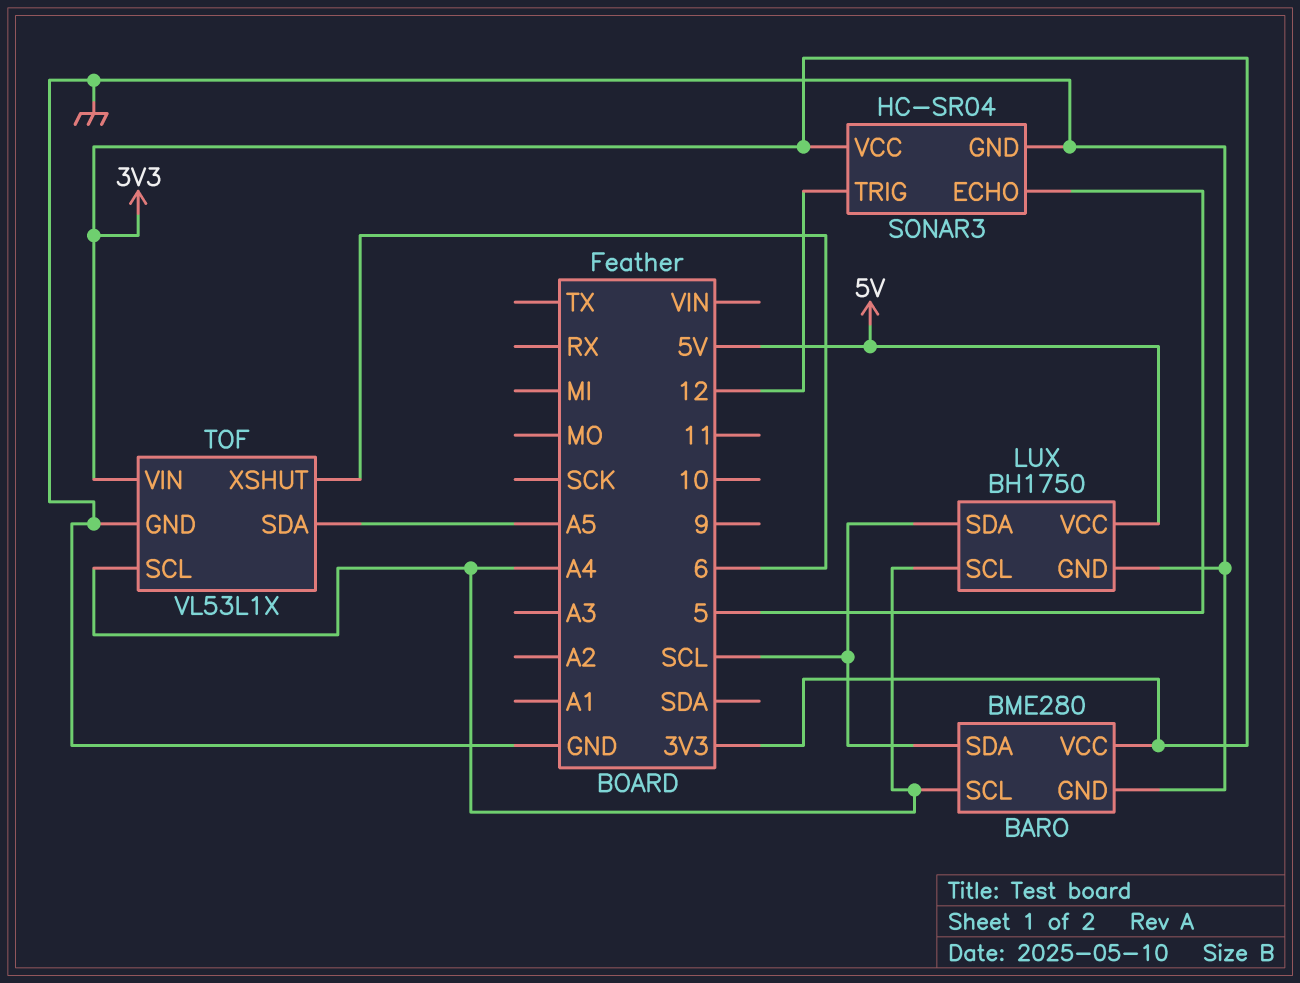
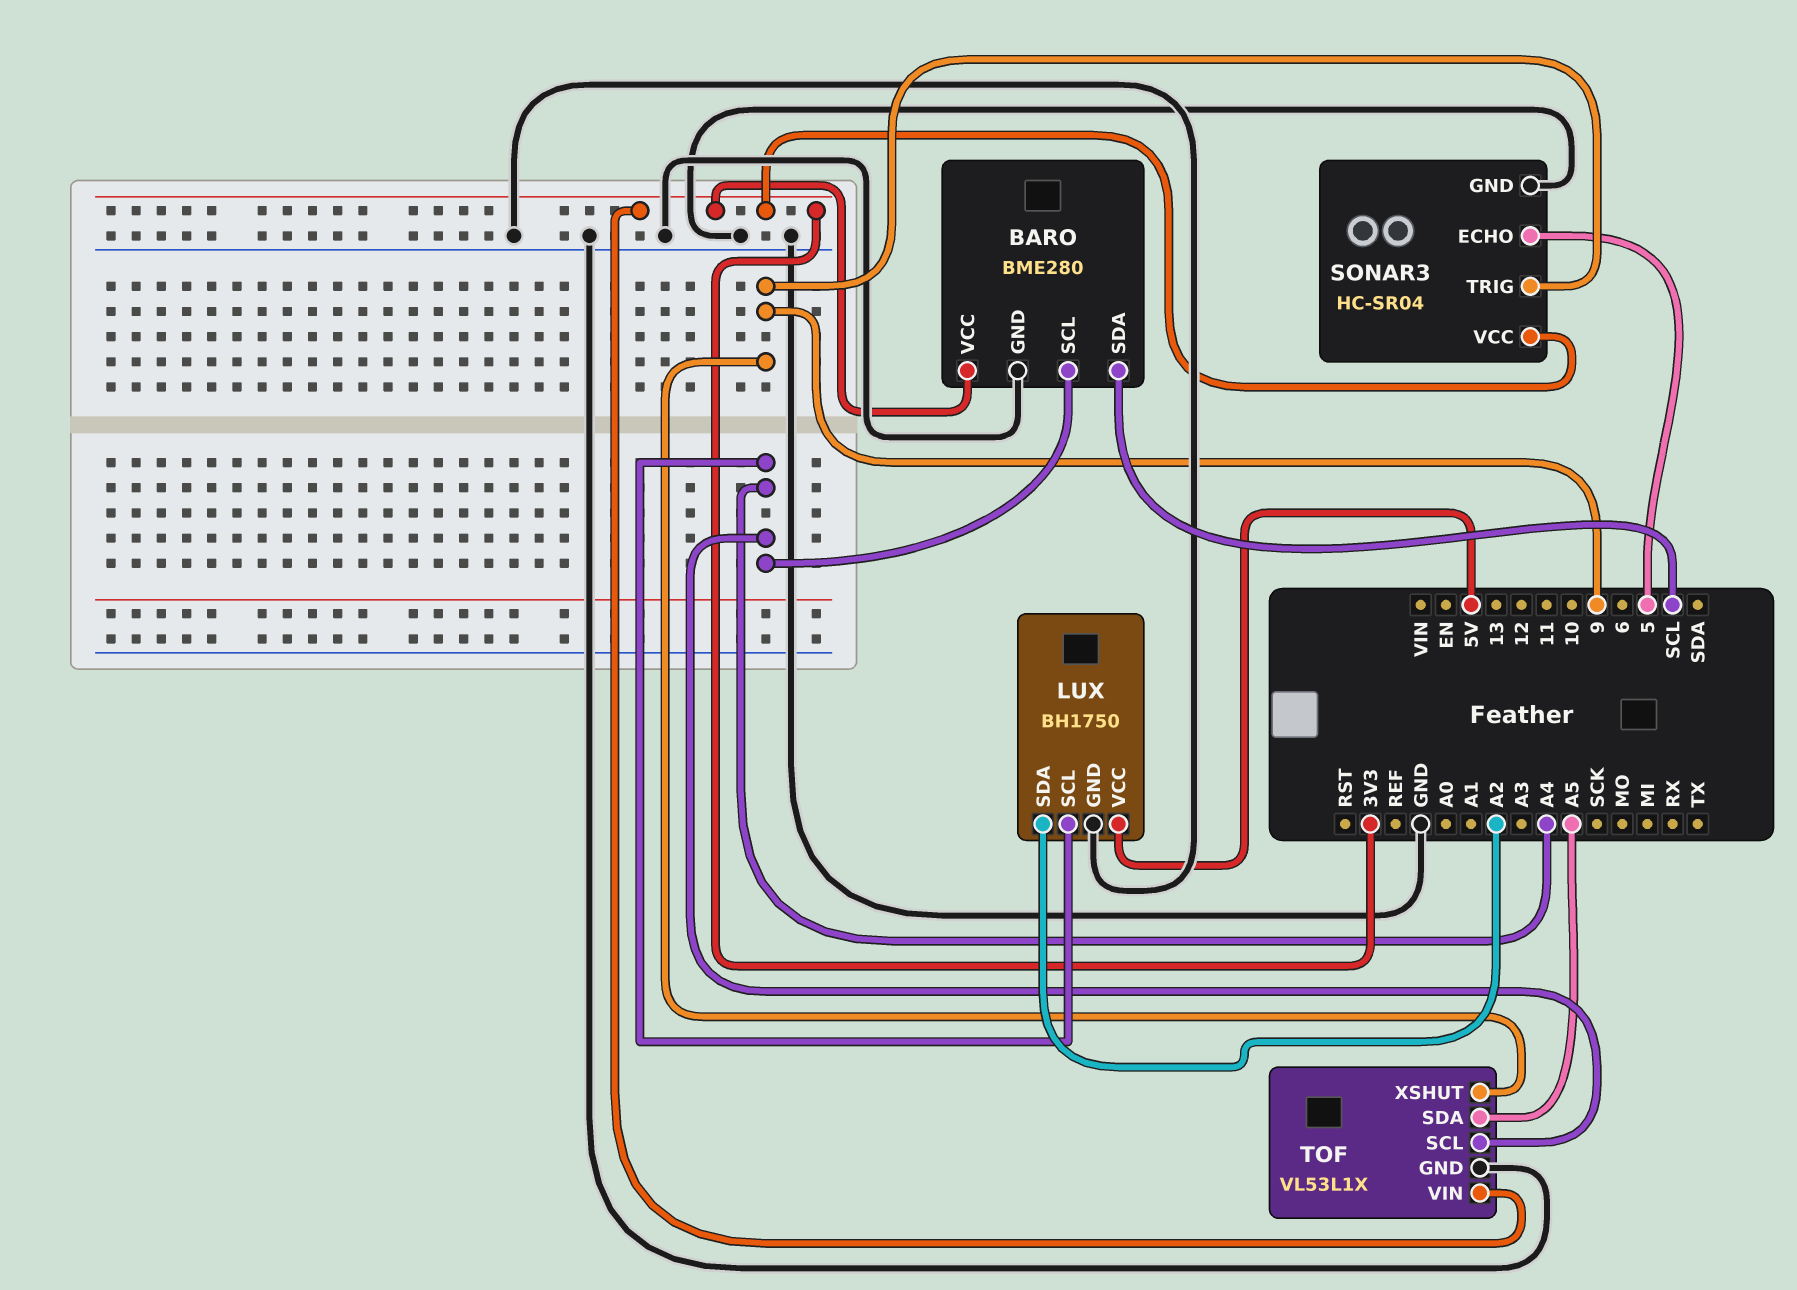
LUX pin SDA: SCL -> A2
SONAR3 pin TRIG: 12 -> 9
TOF pin XSHUT: 6 -> 9

